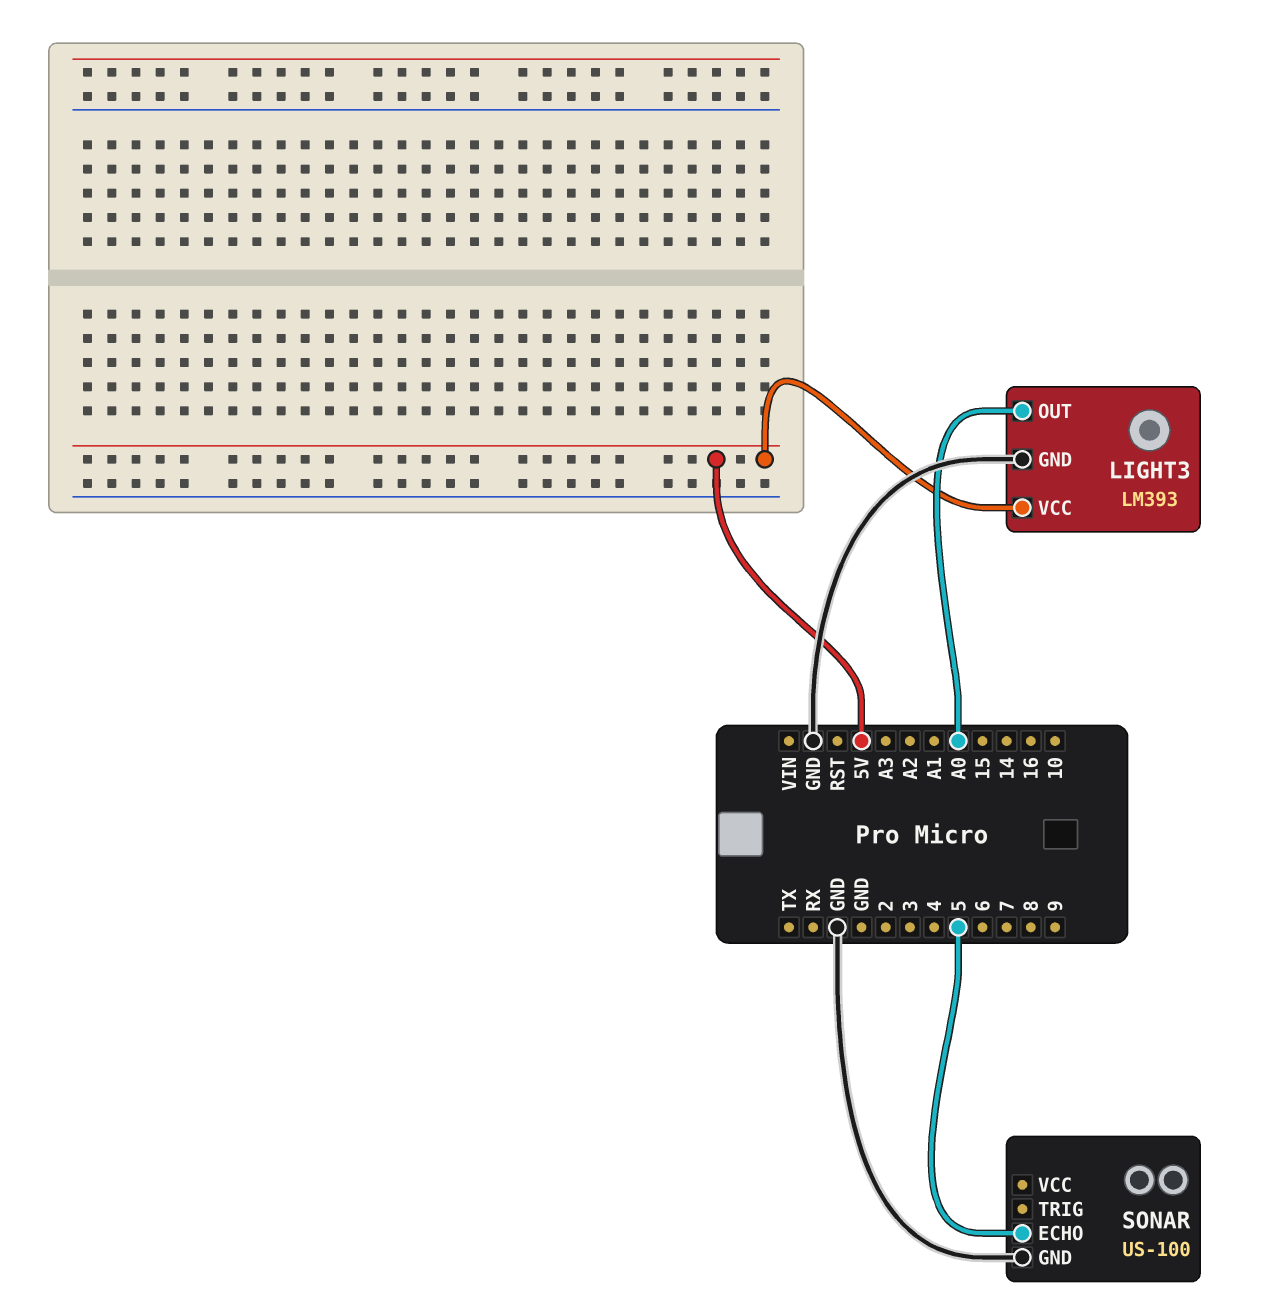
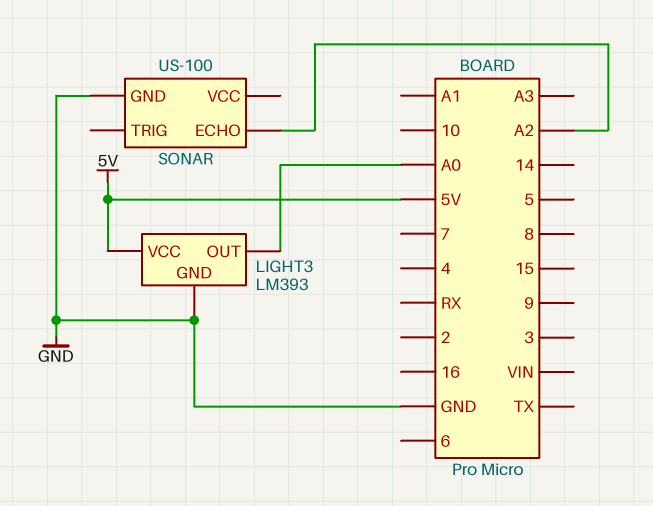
SONAR pin ECHO: 5 -> A2

